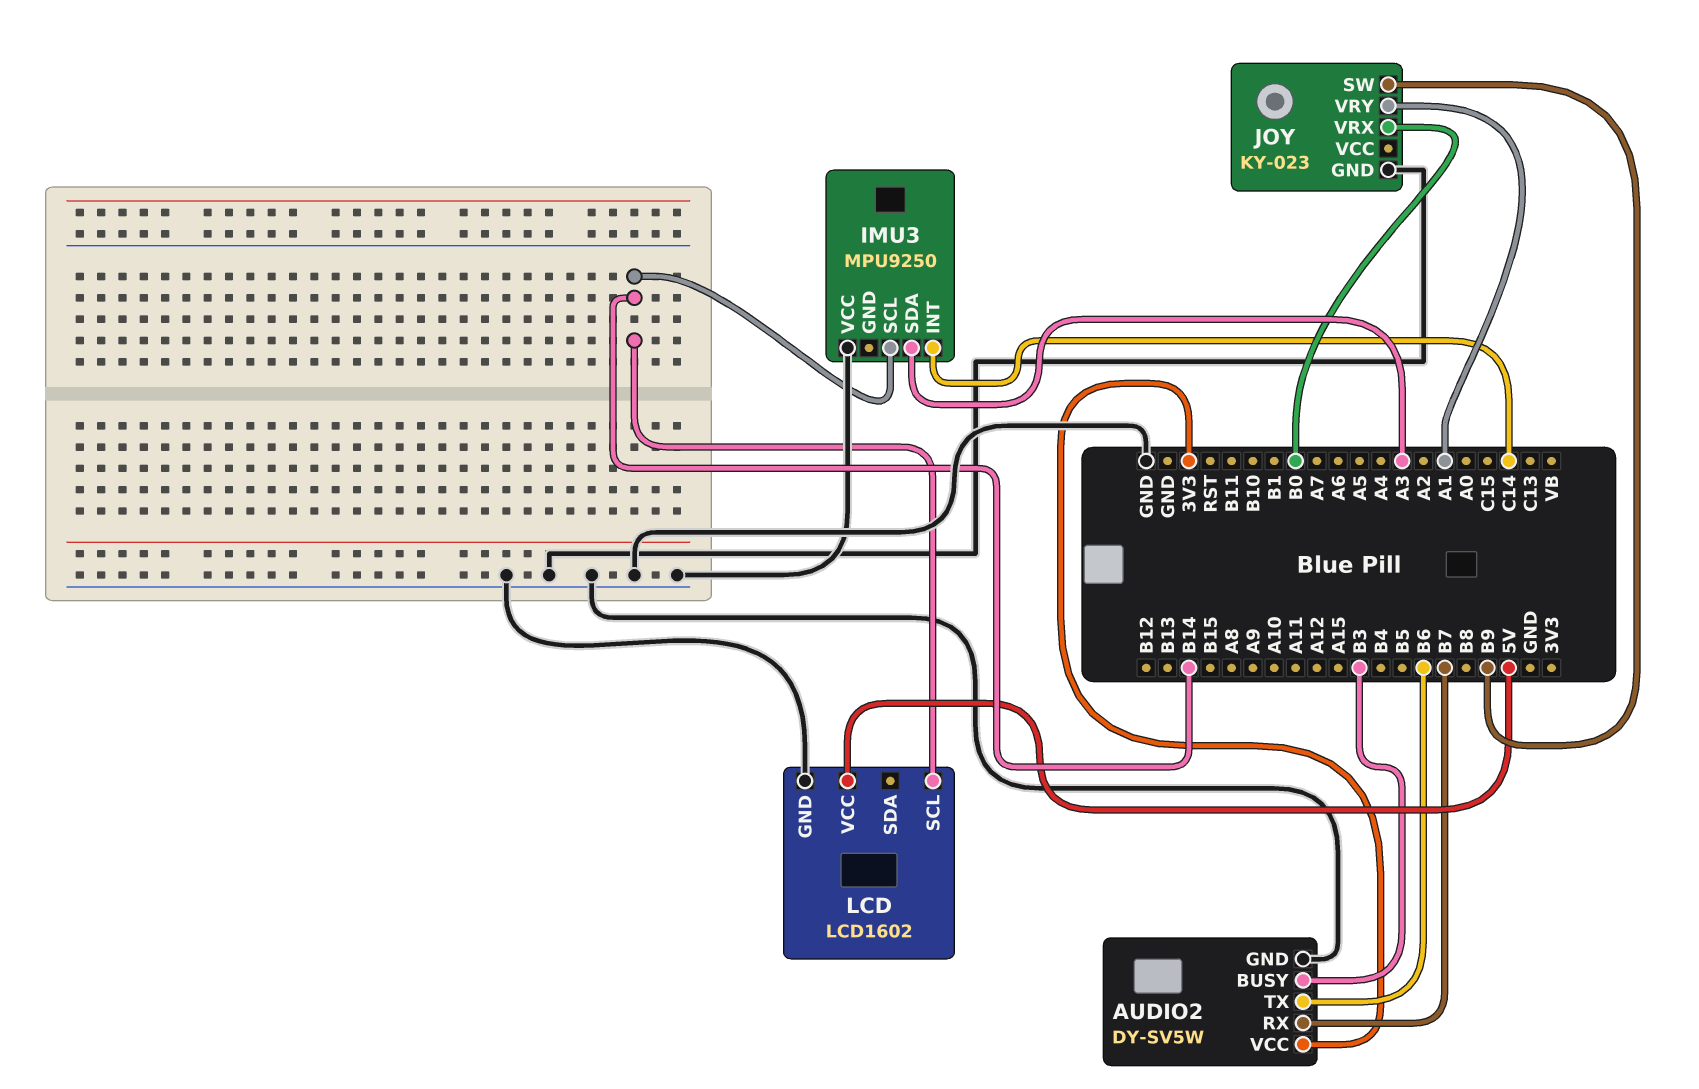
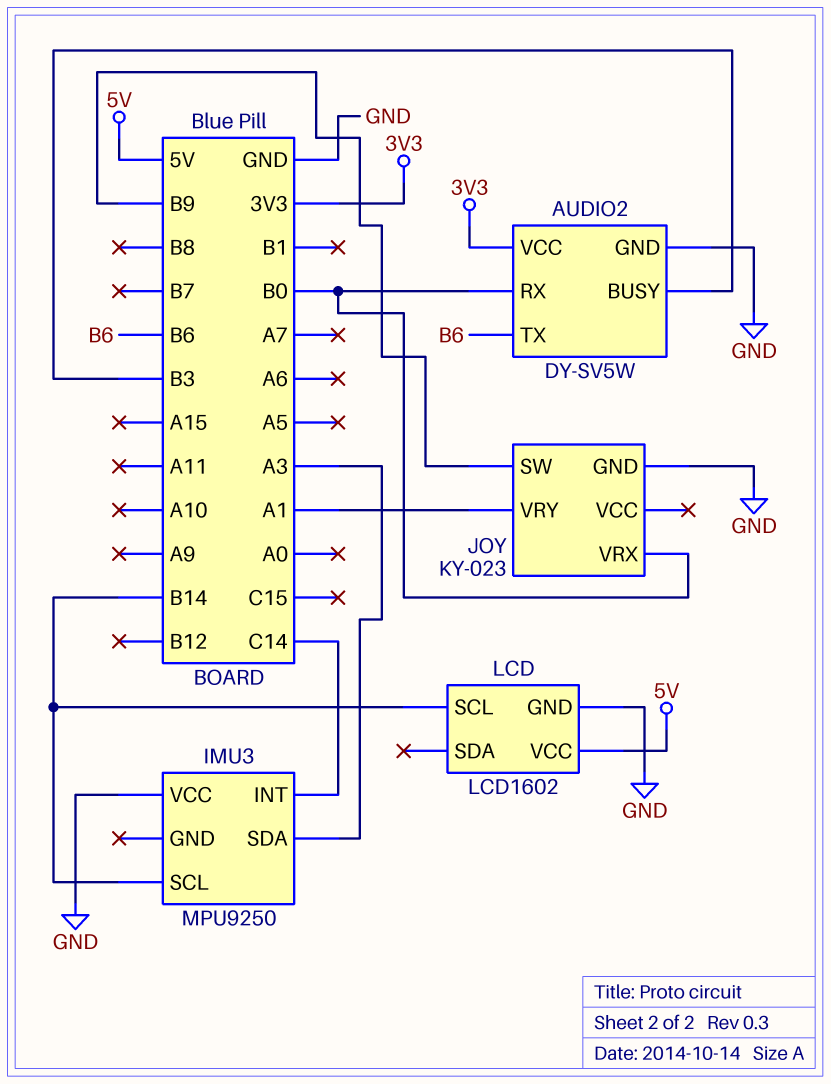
AUDIO2 pin RX: B7 -> B0

